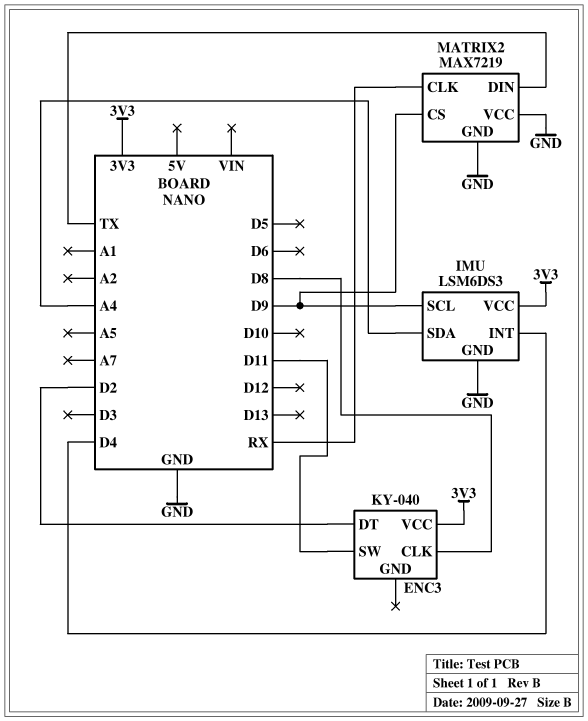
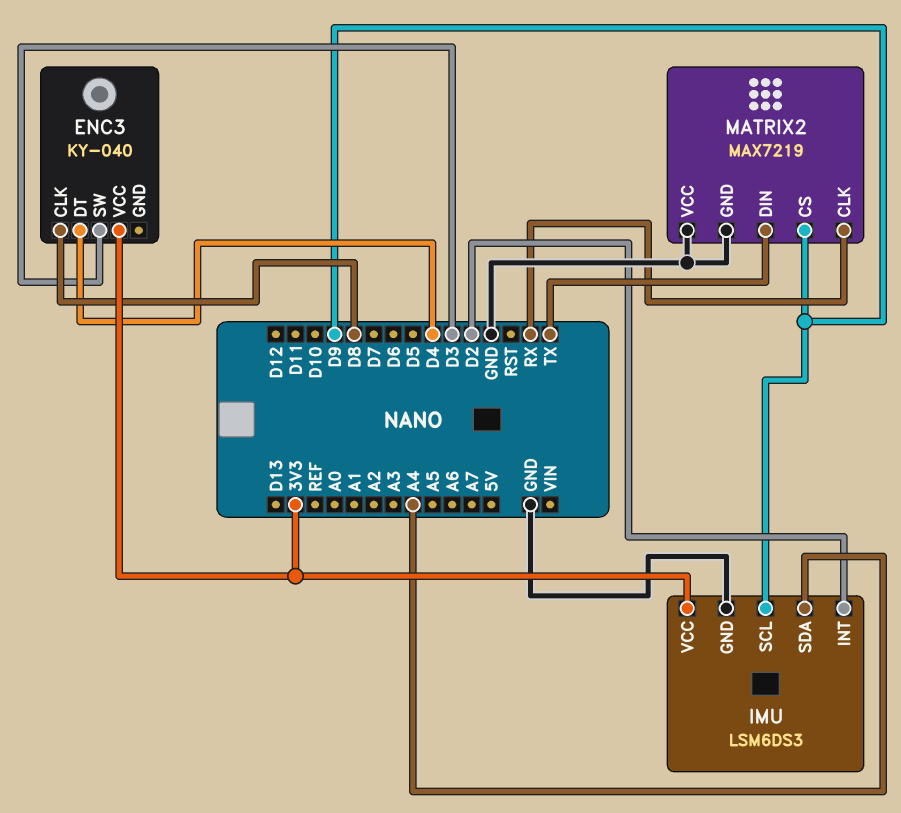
ENC3 pin DT: D2 -> D4
ENC3 pin SW: D11 -> D3
IMU pin INT: D4 -> D2

